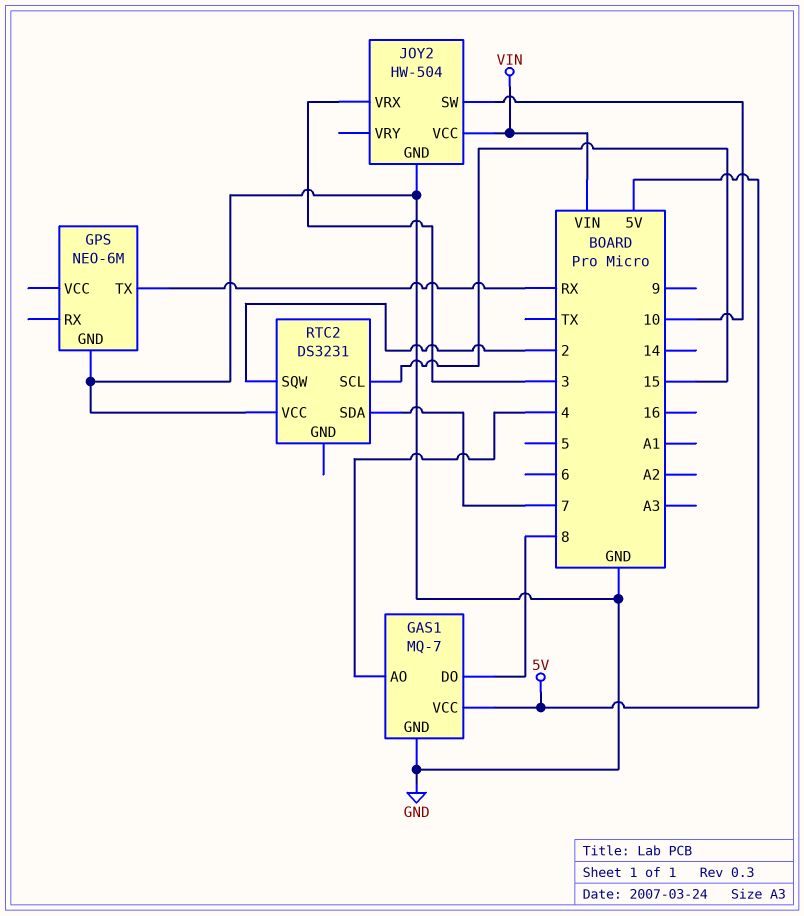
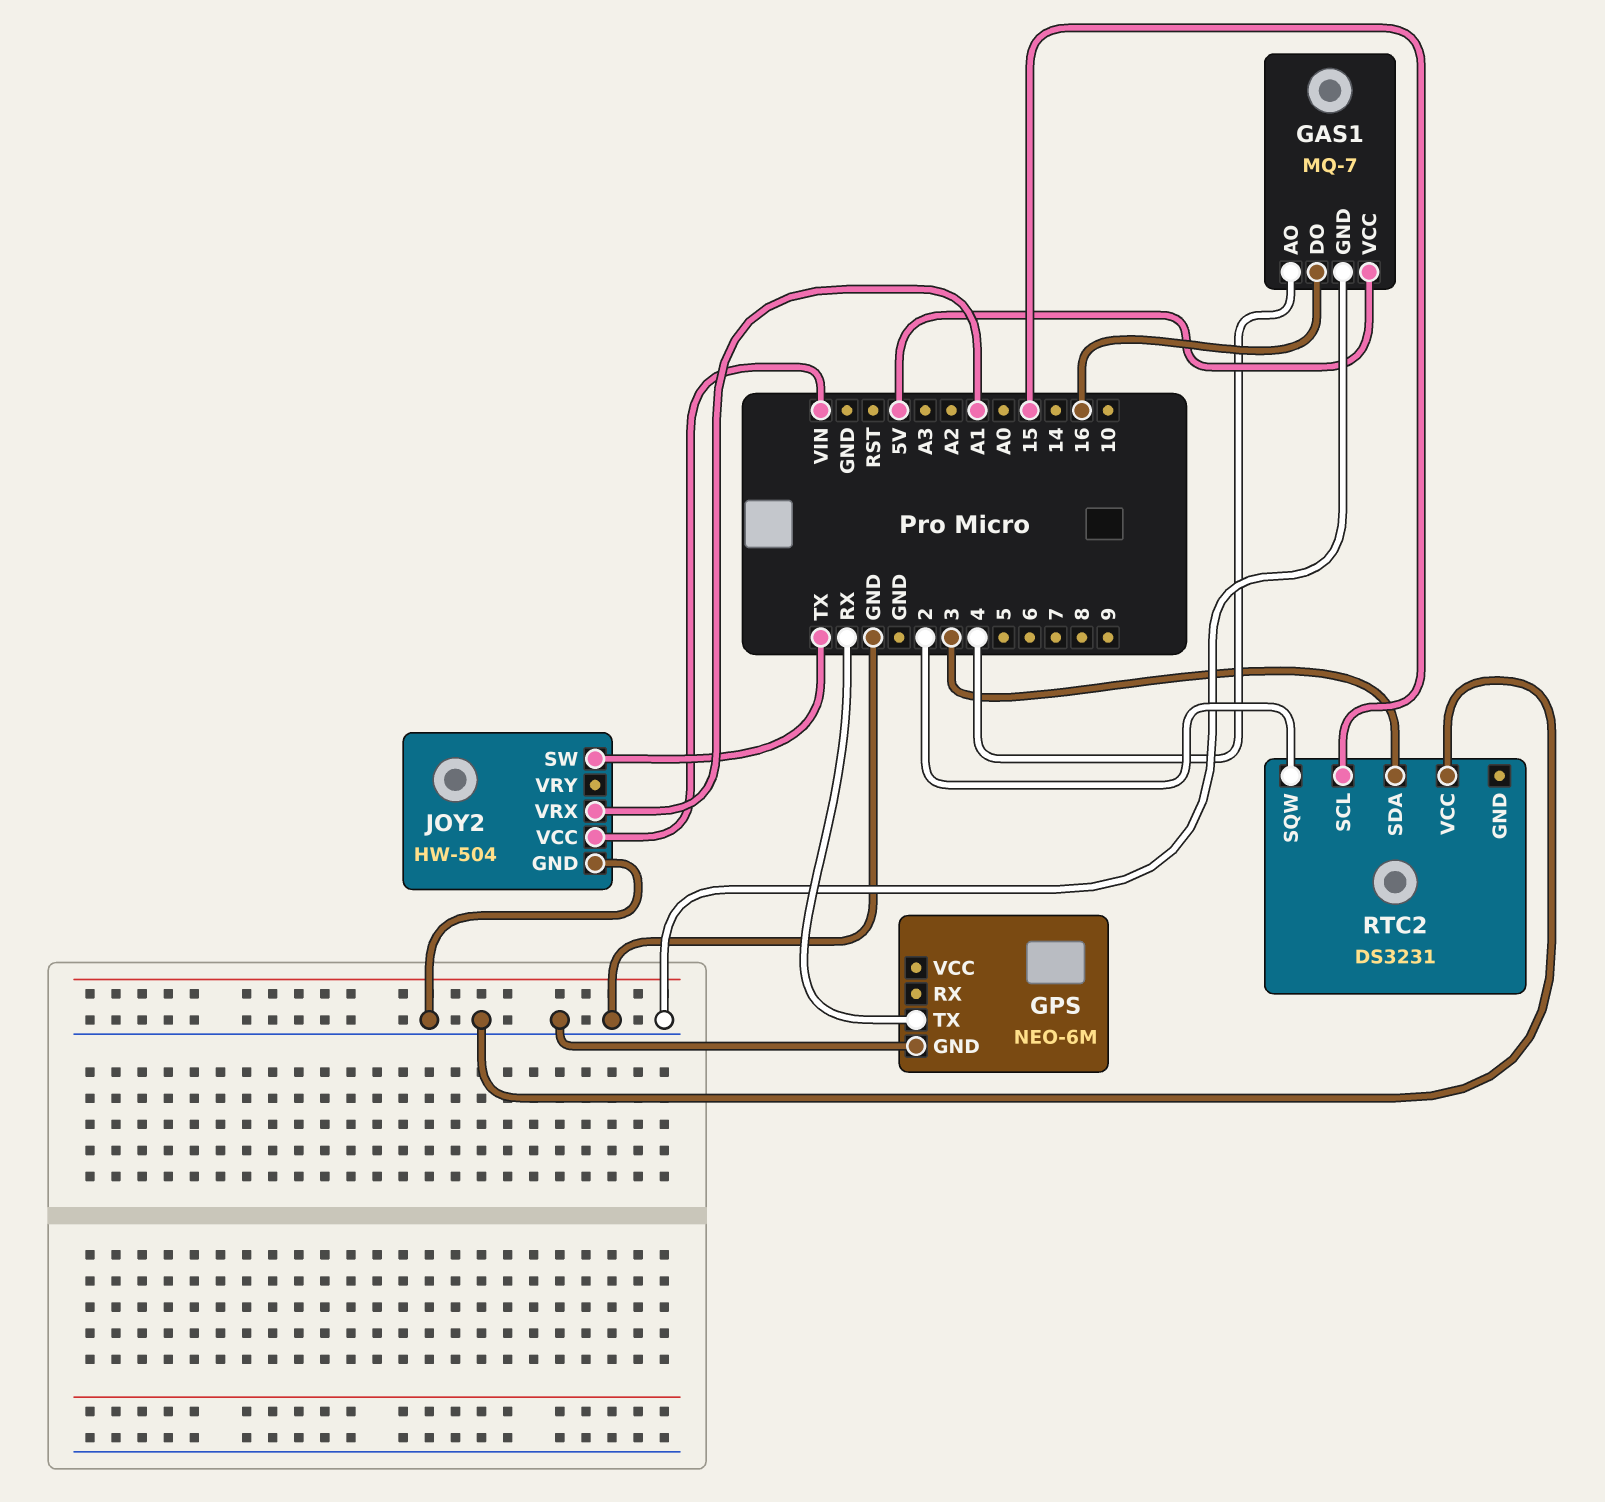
GAS1 pin DO: 8 -> 16
JOY2 pin SW: 10 -> TX
JOY2 pin VRX: 3 -> A1
RTC2 pin SDA: 7 -> 3

